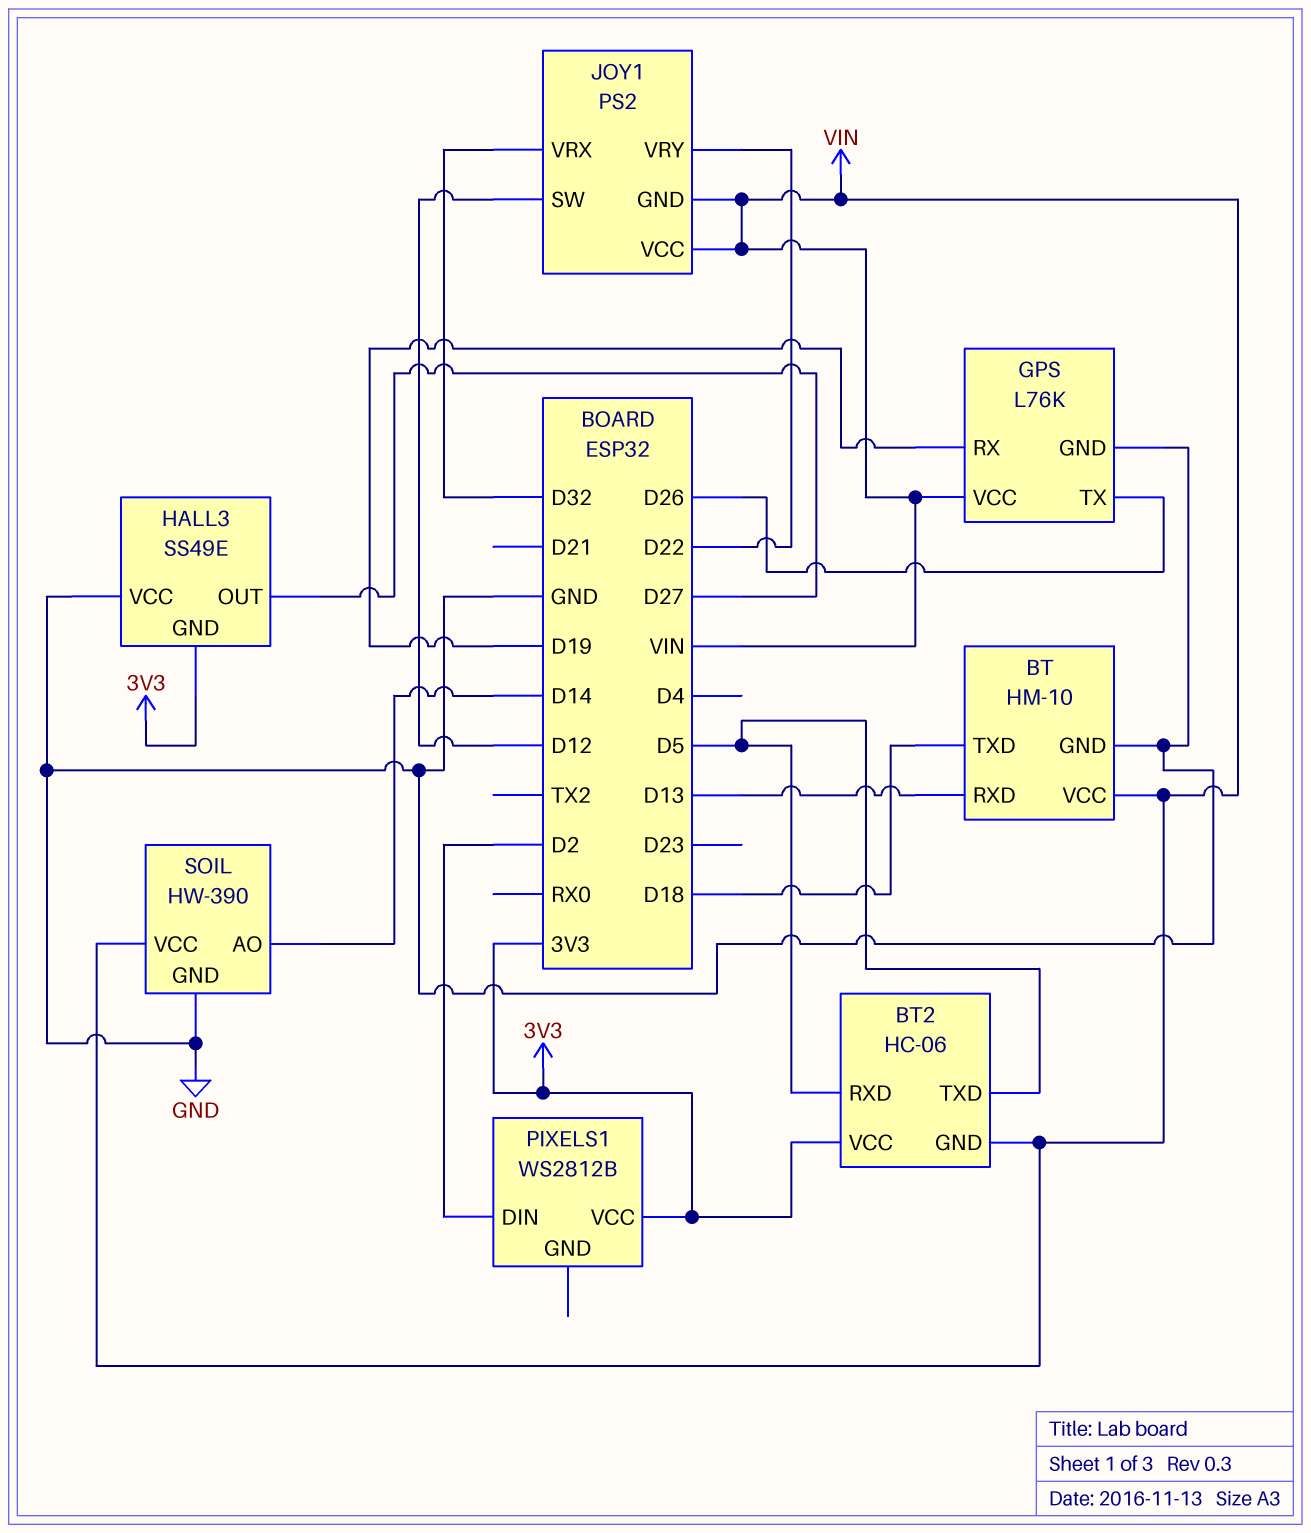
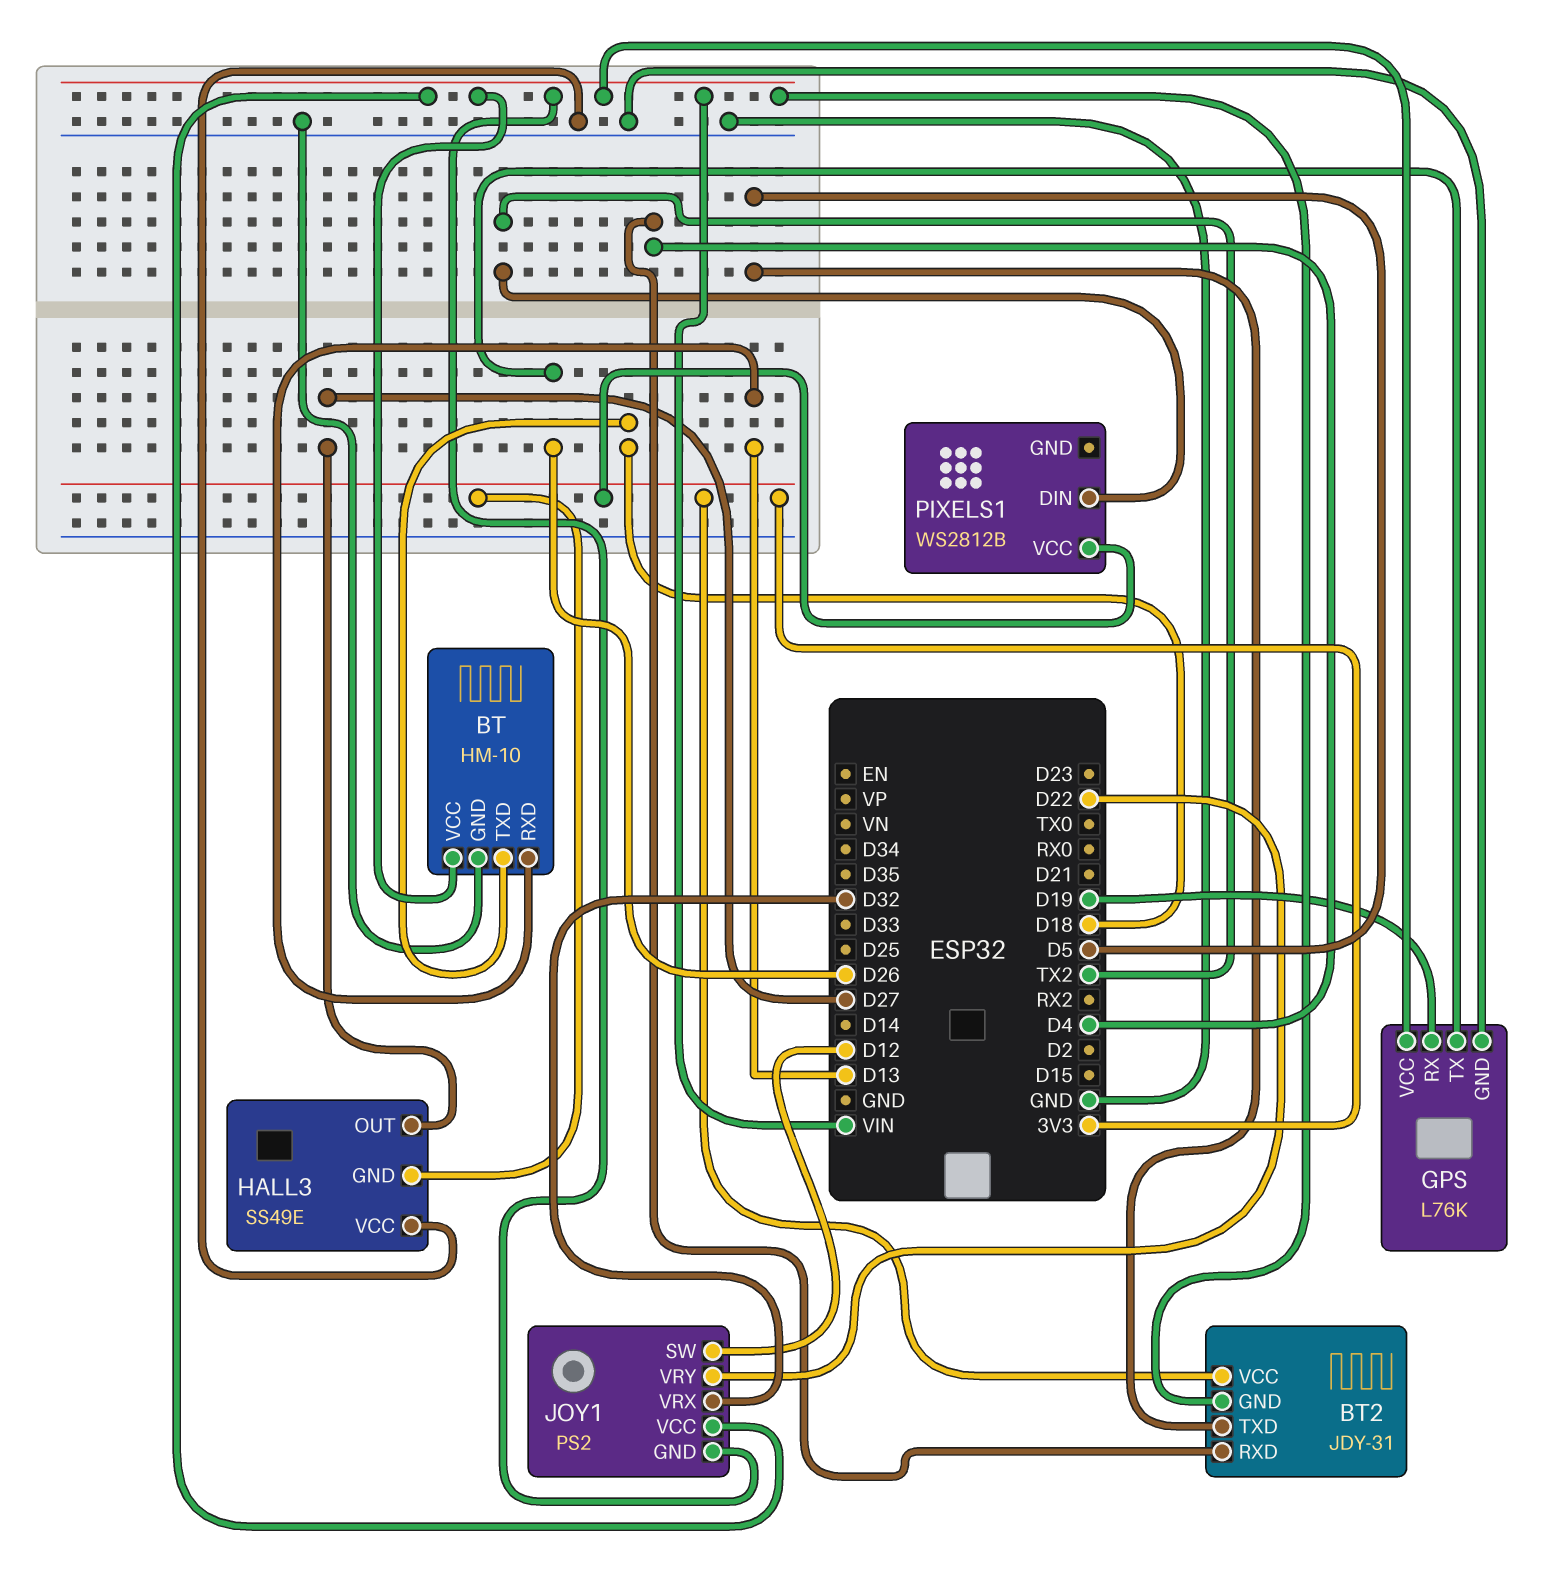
BT2: HC-06 -> JDY-31
BT2 pin RXD: D5 -> D4
PIXELS1 pin DIN: D2 -> TX2
SOIL: HW-390 -> none
SOIL pin AO: D14 -> none
SOIL pin GND: GND -> none
SOIL pin VCC: VIN -> none

